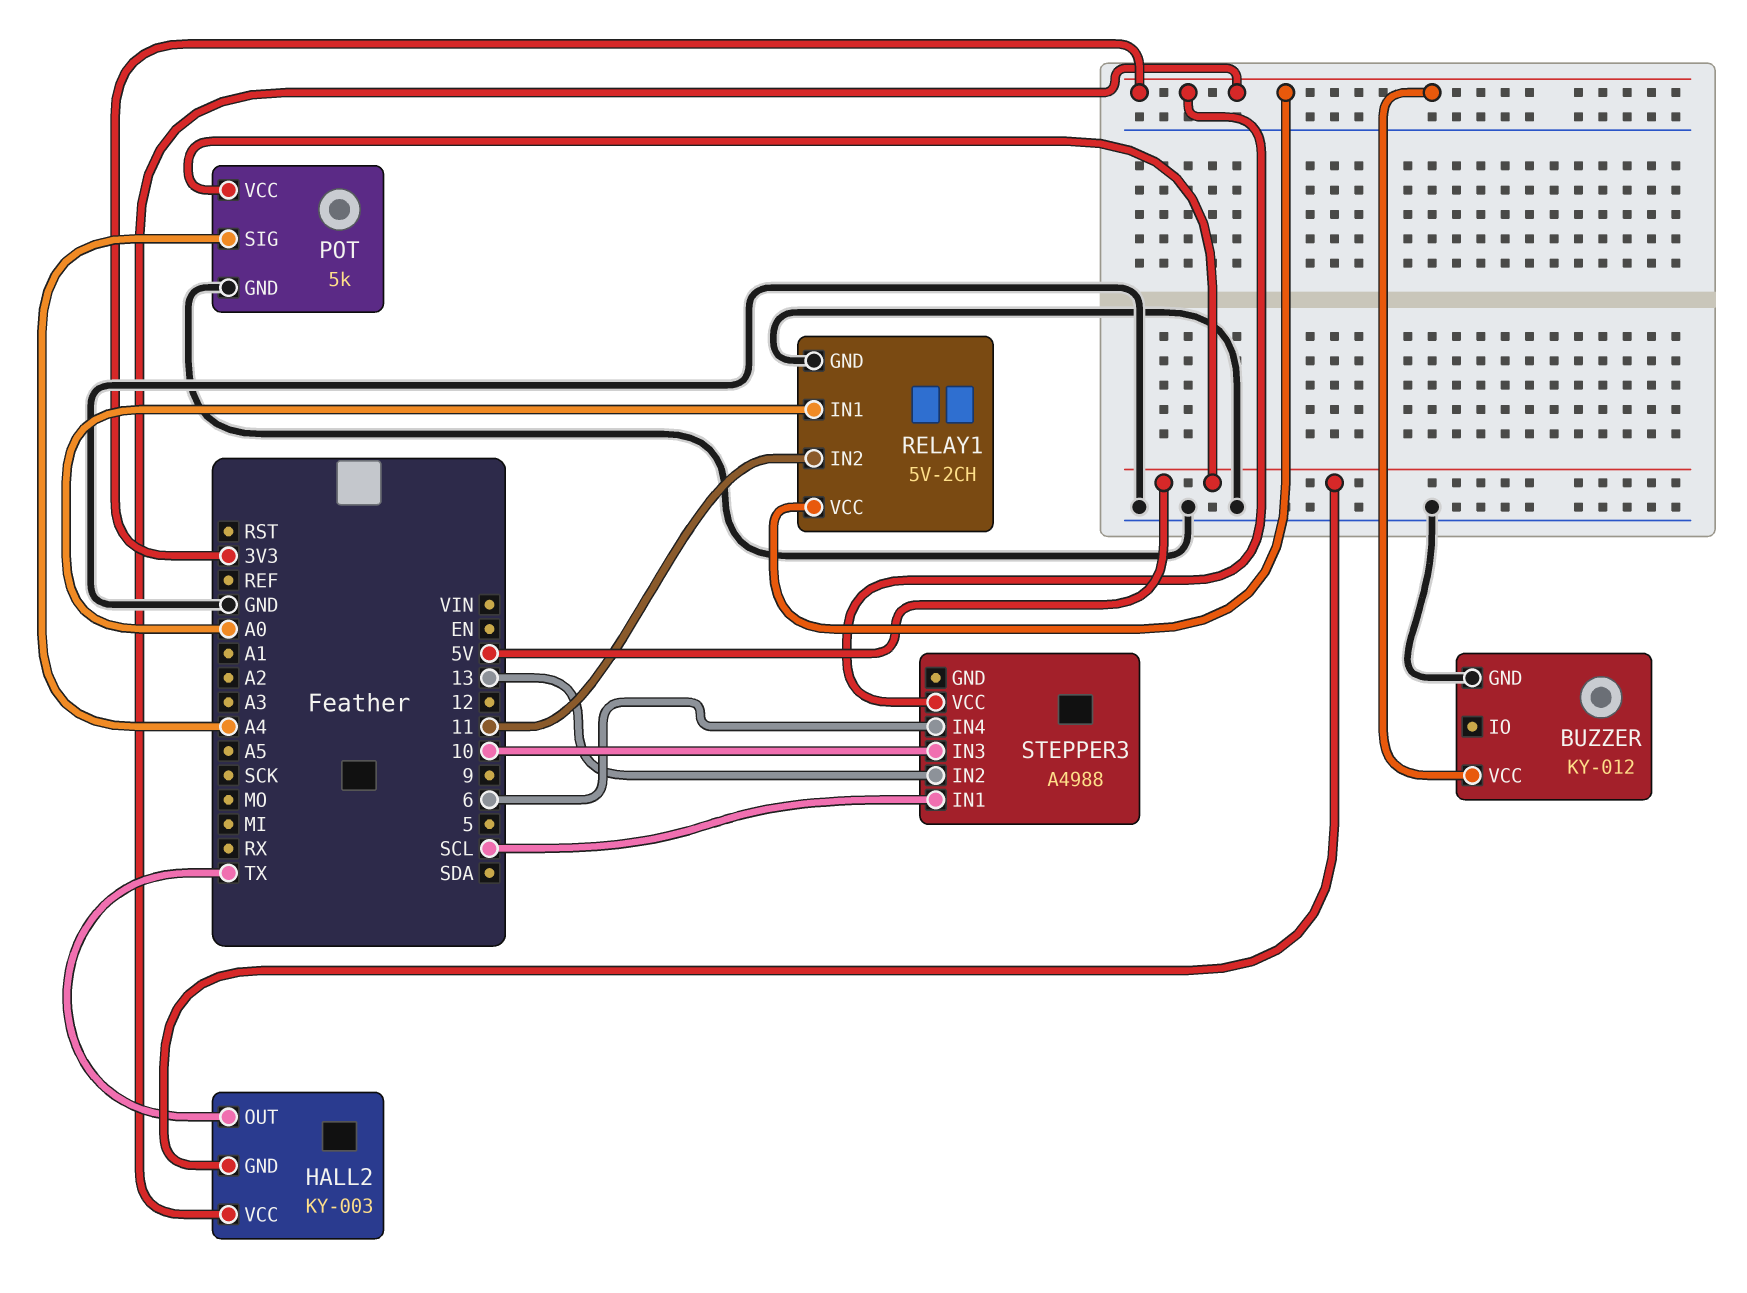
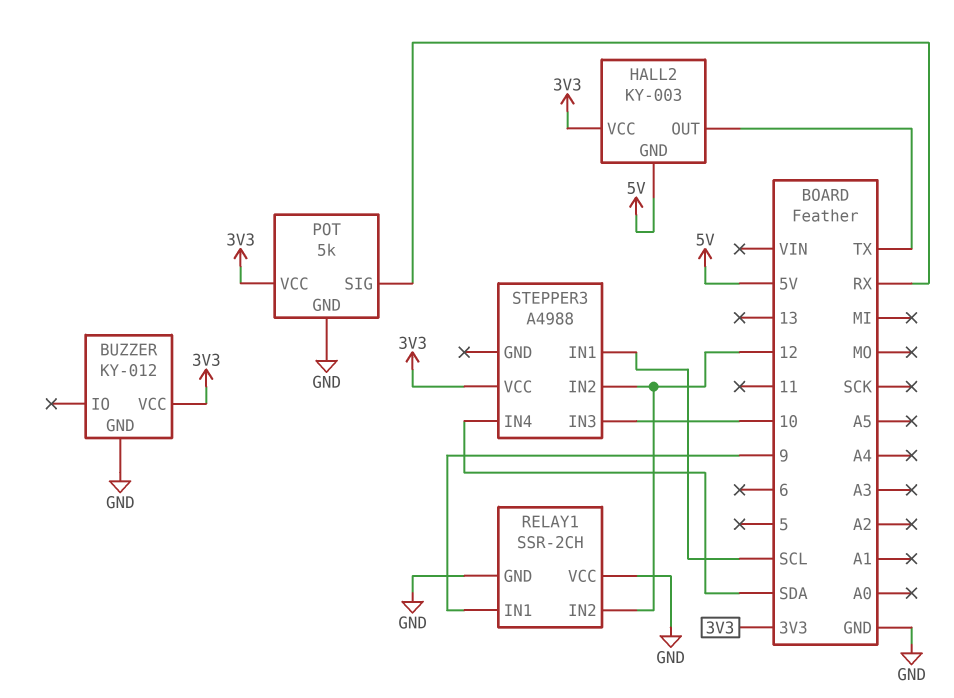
POT pin SIG: A4 -> RX
POT pin VCC: 5V -> 3V3
RELAY1: 5V-2CH -> SSR-2CH
RELAY1 pin IN1: A0 -> 9
RELAY1 pin IN2: 11 -> 12
RELAY1 pin VCC: 3V3 -> GND
STEPPER3 pin IN2: 13 -> 12
STEPPER3 pin IN4: 6 -> SDA

